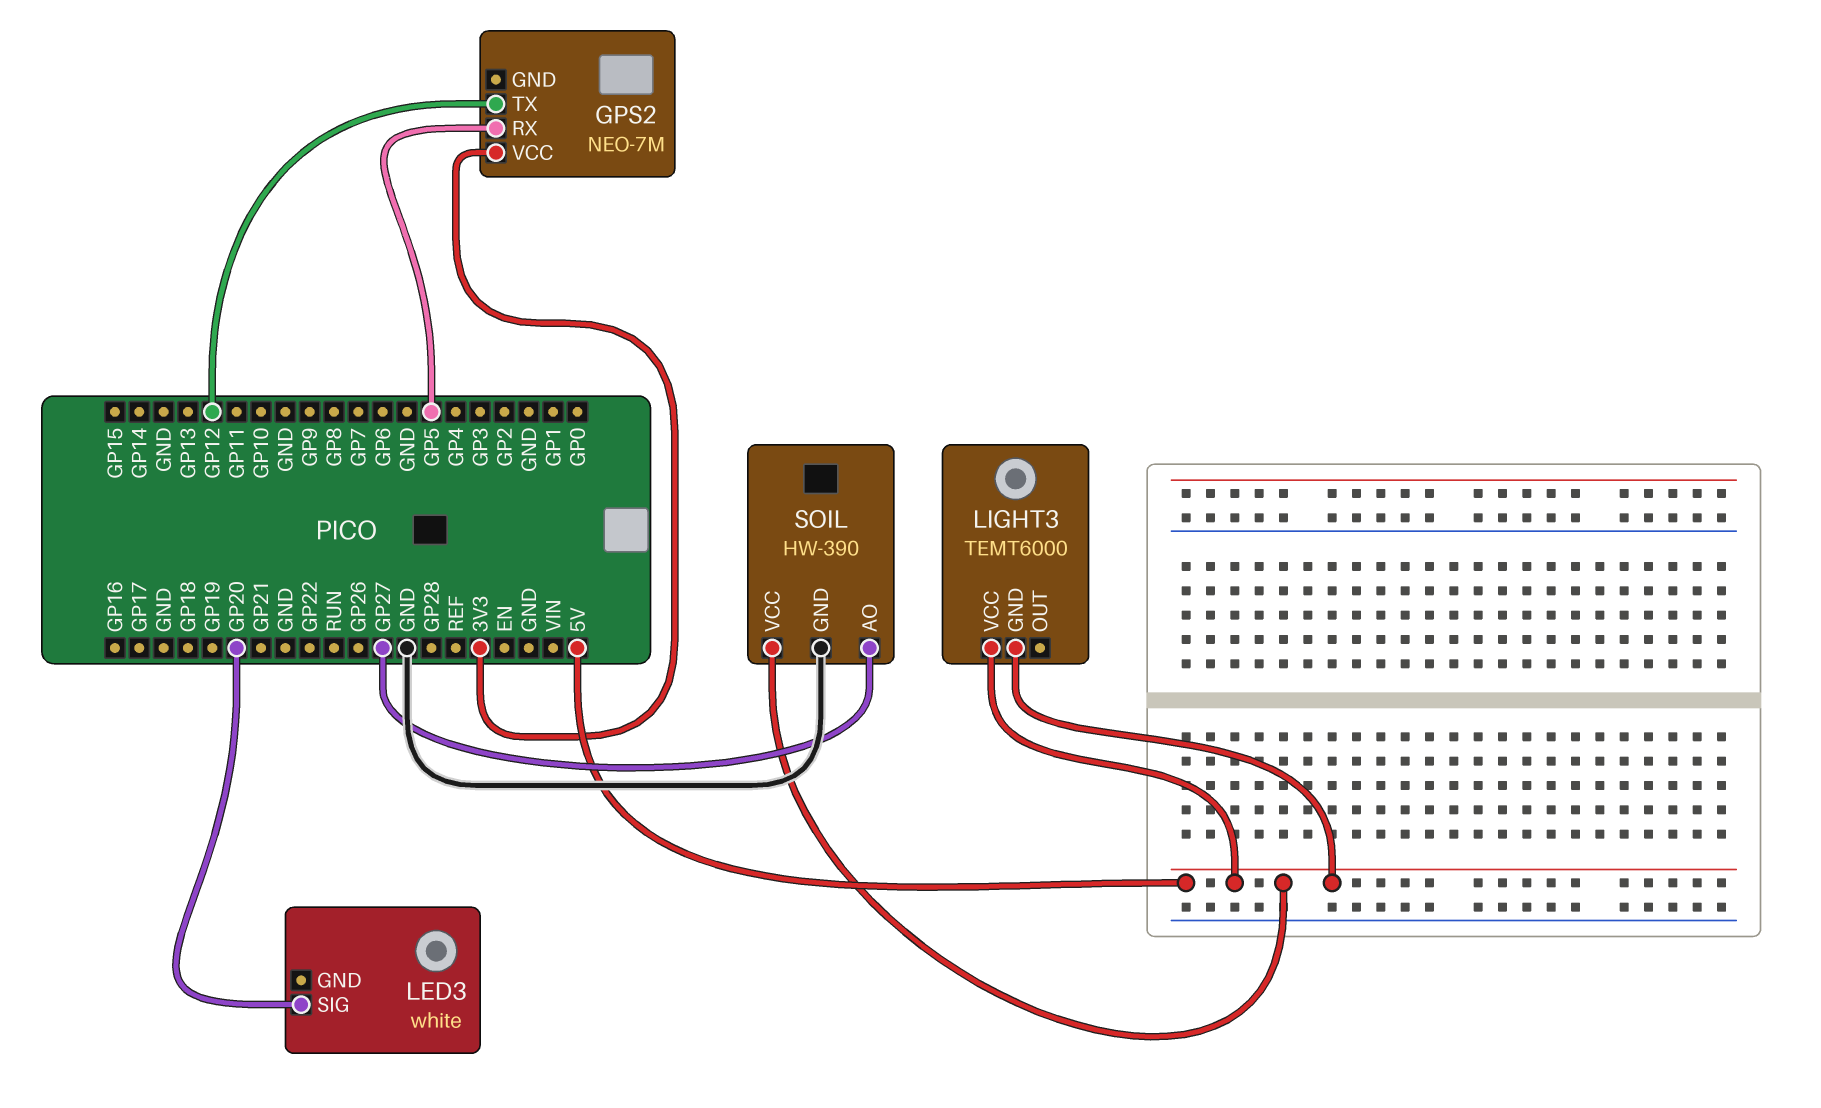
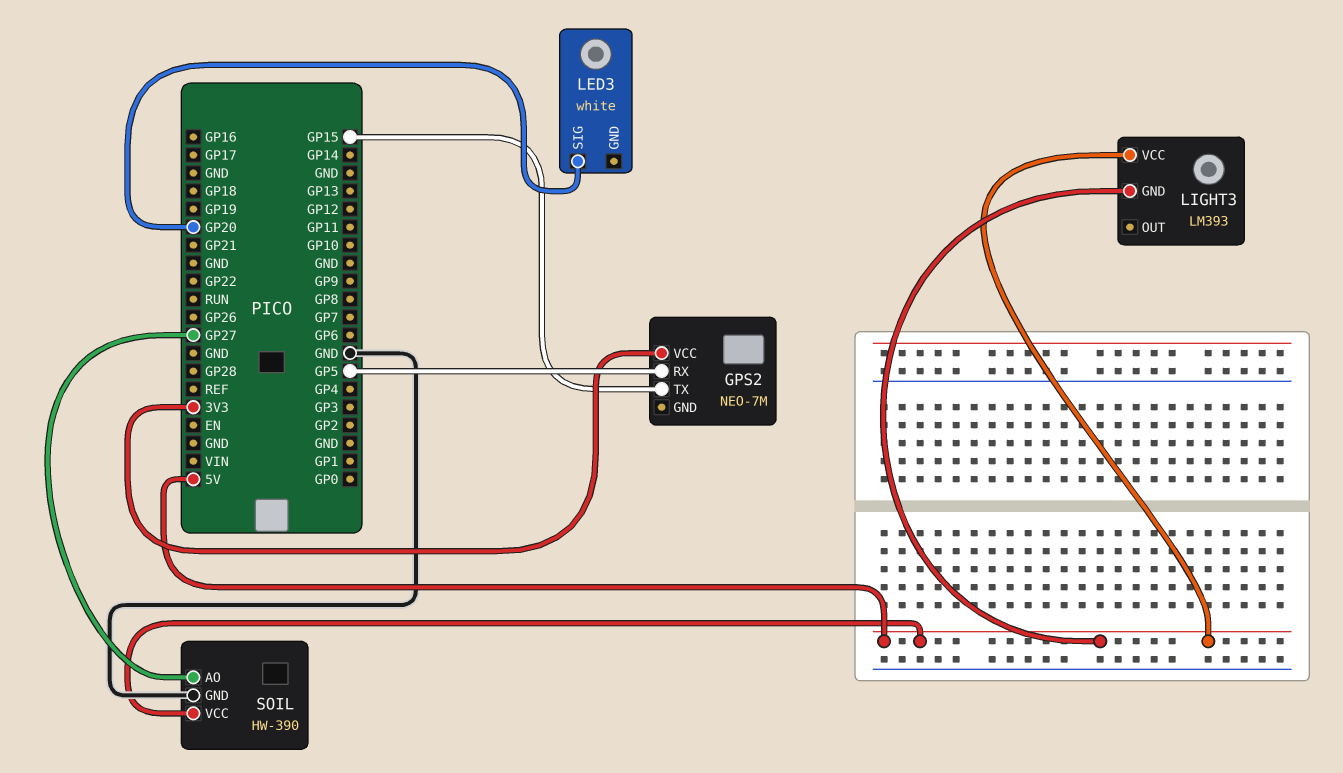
GPS2 pin TX: GP12 -> GP15
LIGHT3: TEMT6000 -> LM393

